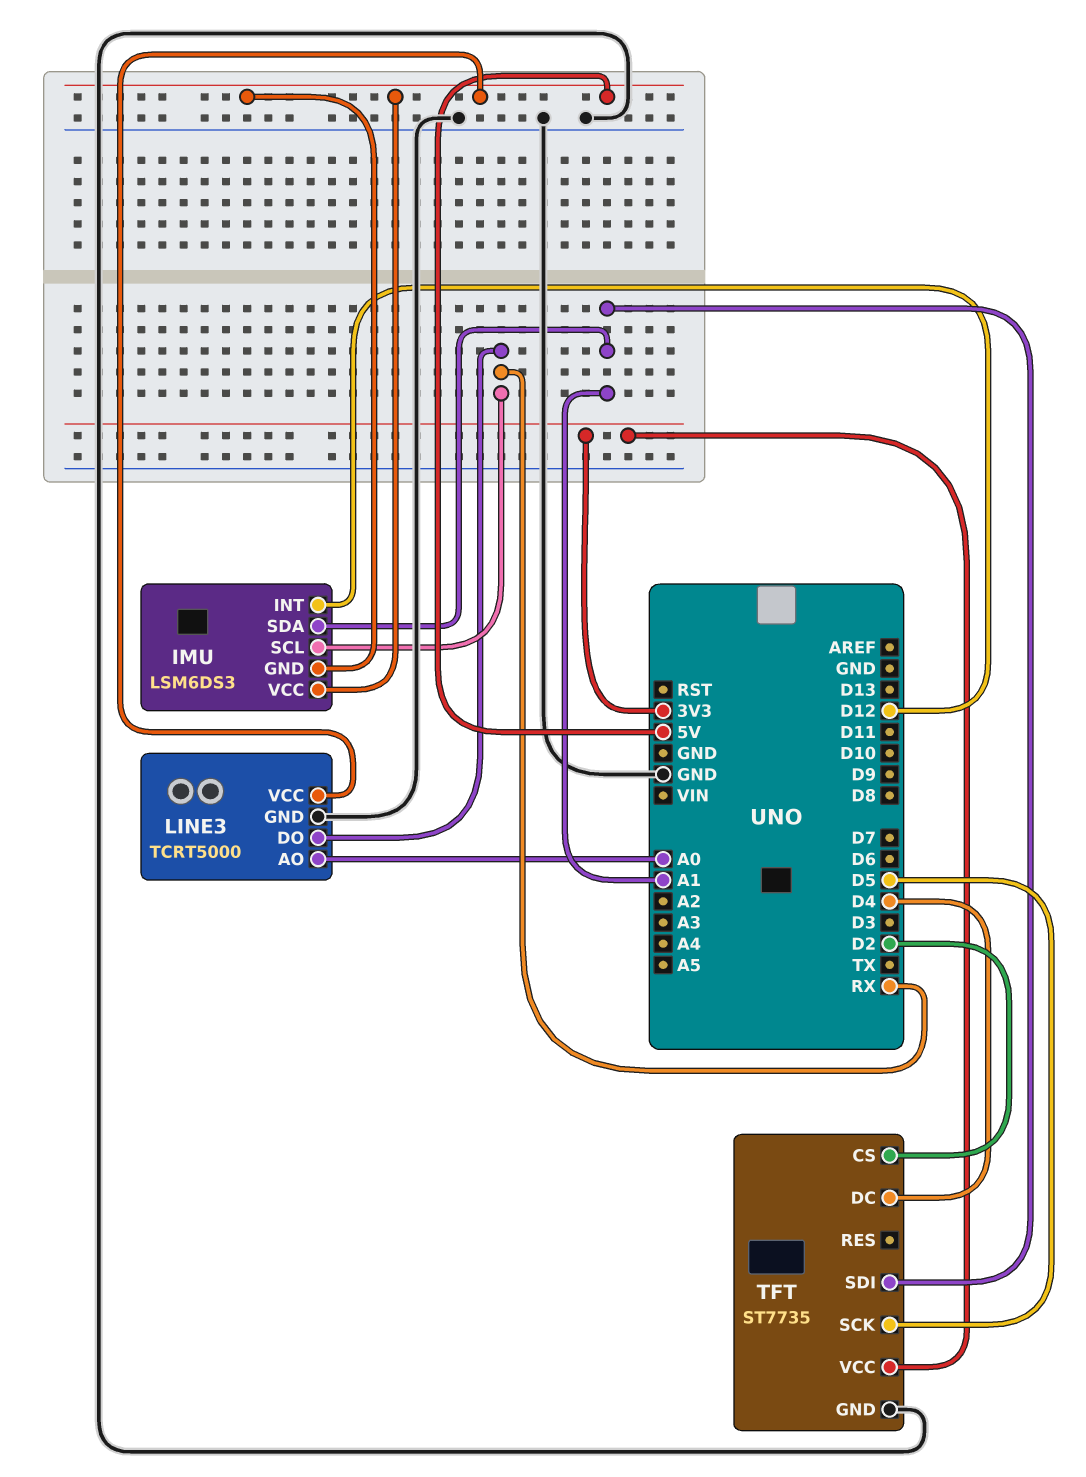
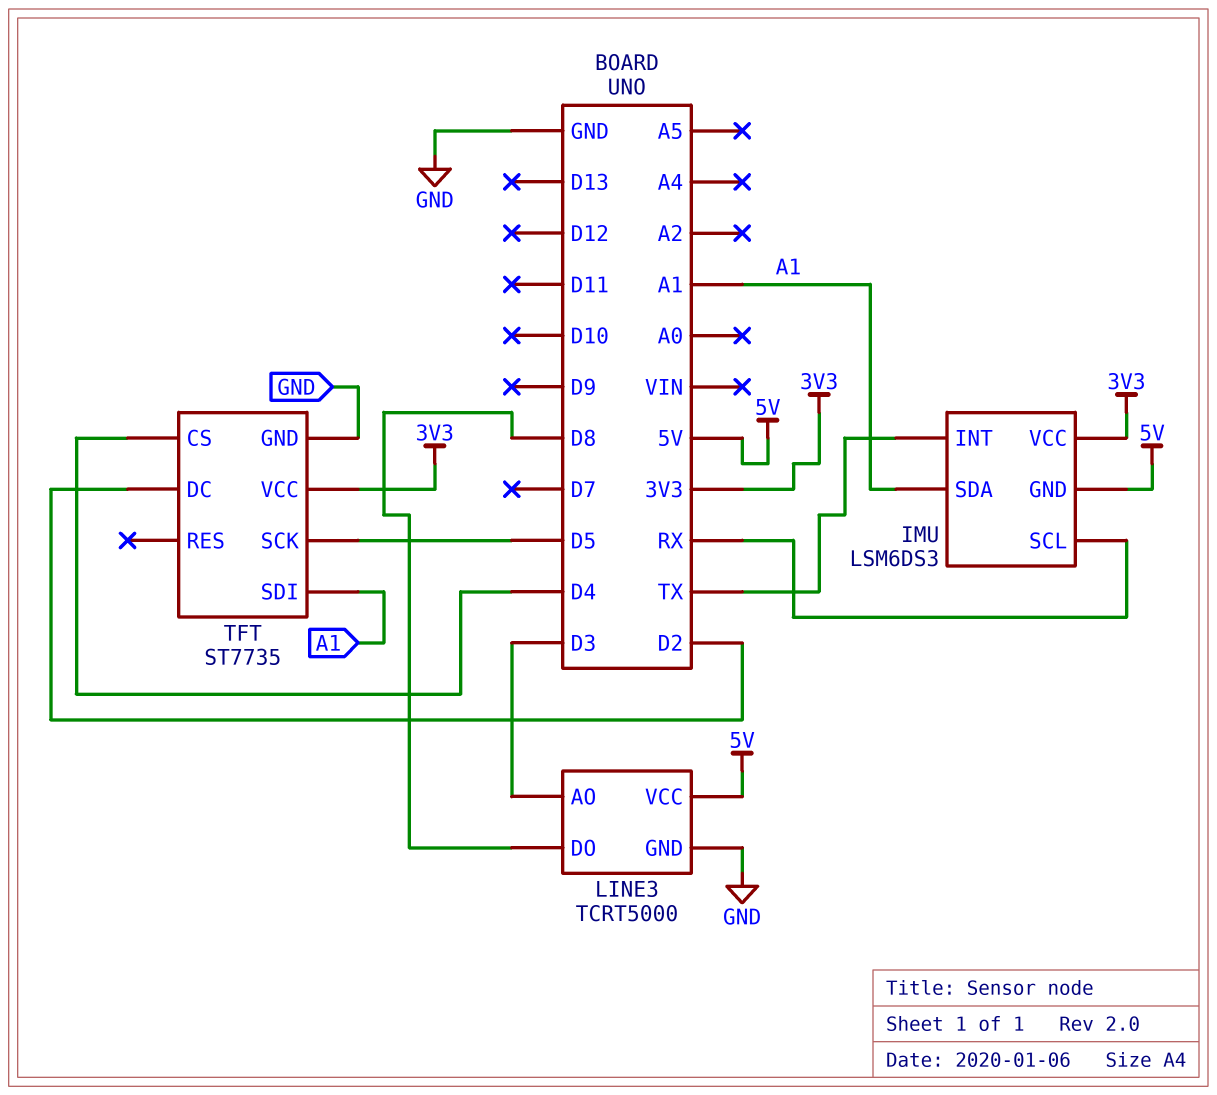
IMU pin INT: D12 -> TX
IMU pin VCC: 5V -> 3V3
LINE3 pin AO: A0 -> D3
LINE3 pin DO: RX -> D8
TFT pin CS: D2 -> D4
TFT pin DC: D4 -> D2

